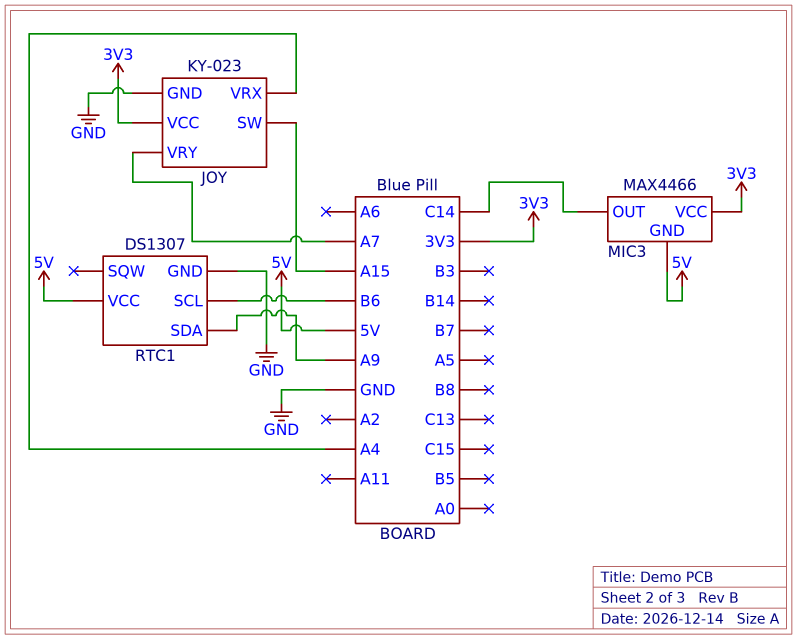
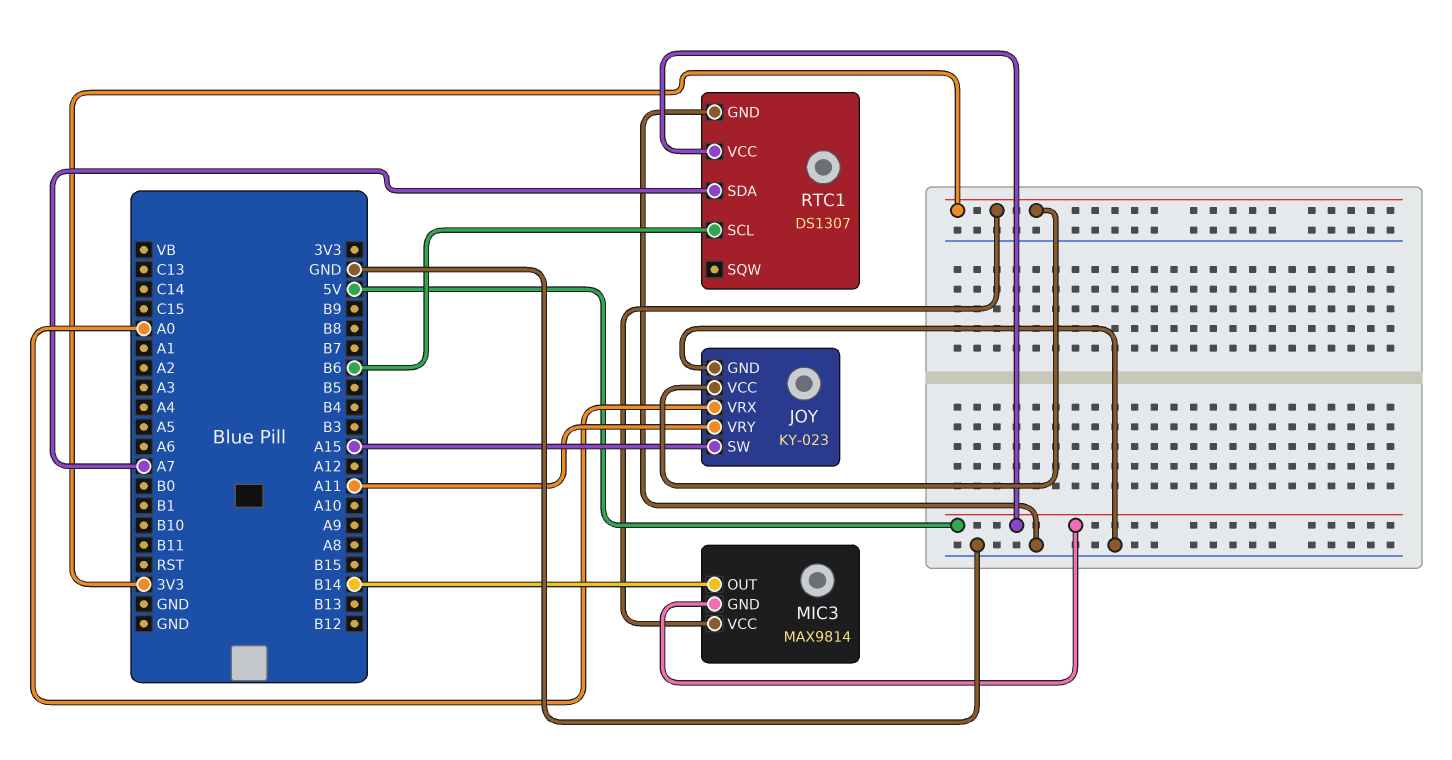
JOY pin VRX: A4 -> A0
JOY pin VRY: A7 -> A11
MIC3: MAX4466 -> MAX9814
MIC3 pin OUT: C14 -> B14
RTC1 pin SDA: A9 -> A7

